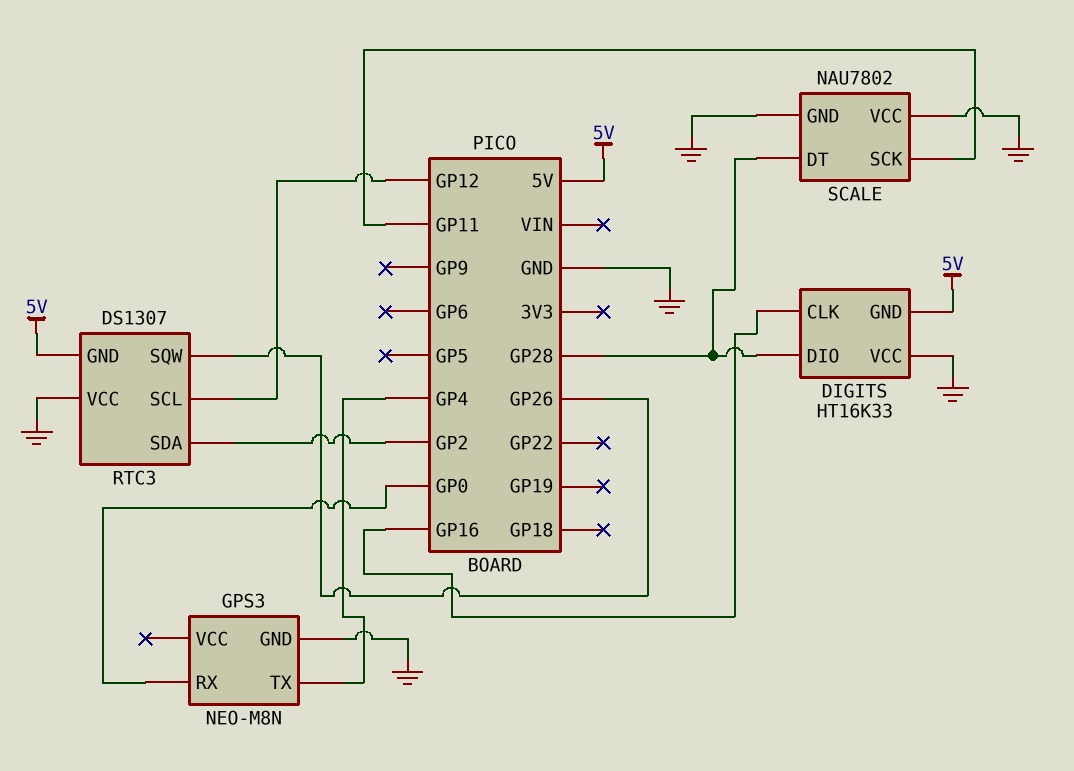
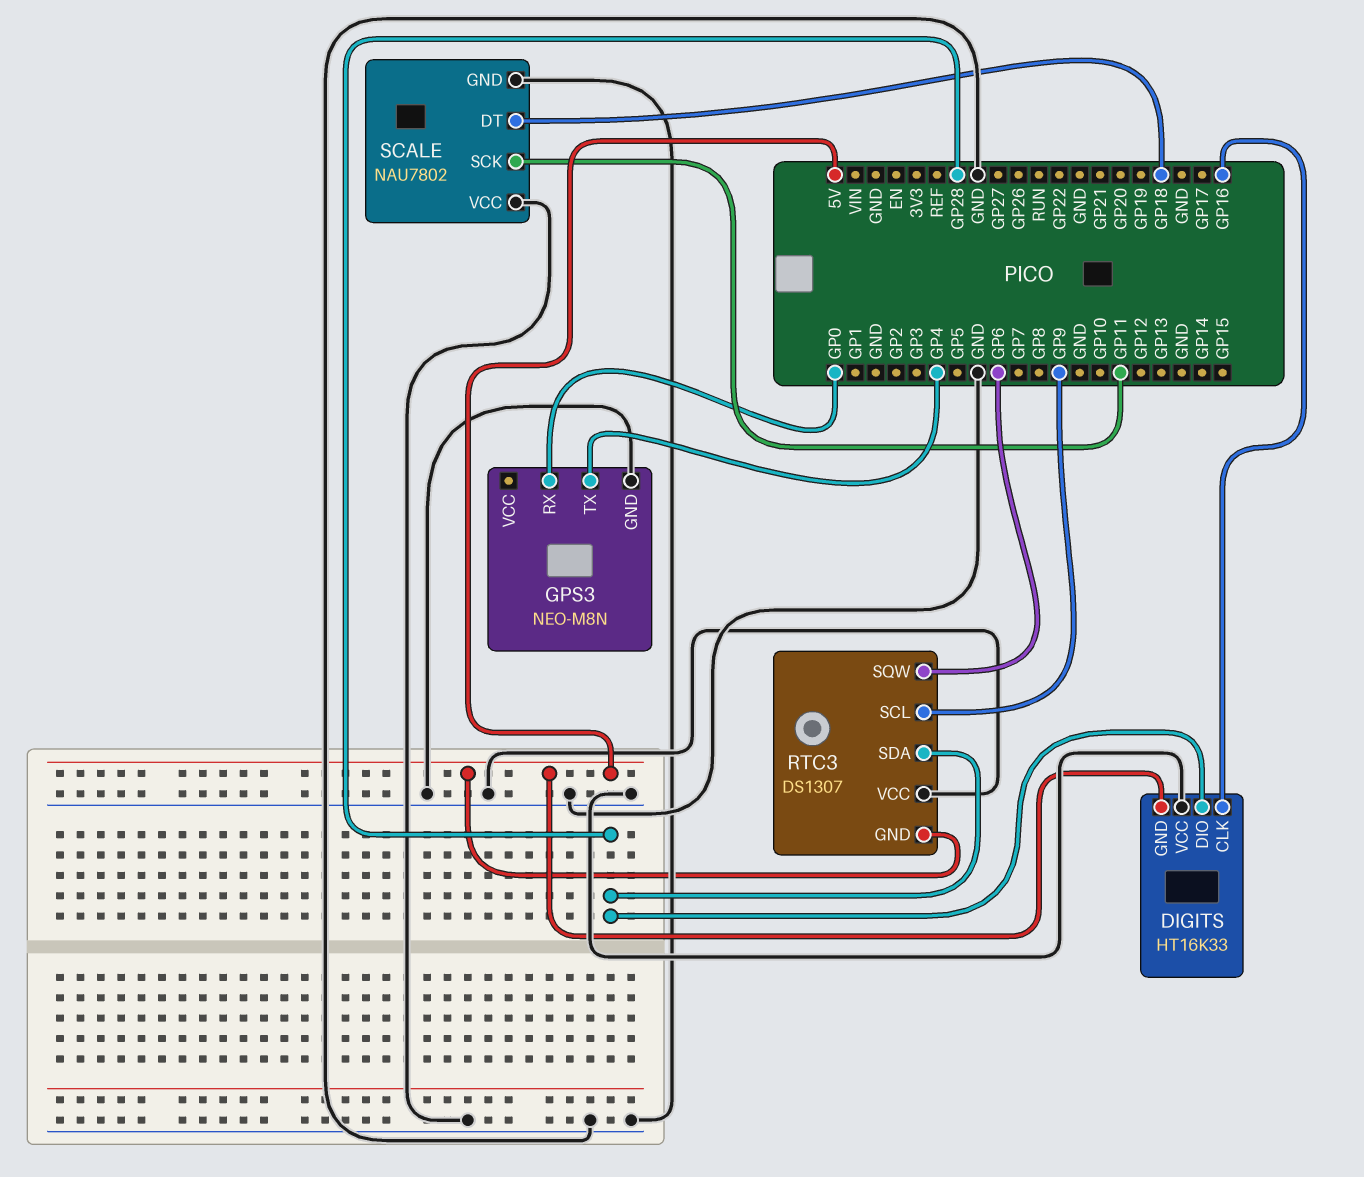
RTC3 pin SCL: GP12 -> GP9
RTC3 pin SDA: GP2 -> GP28
RTC3 pin SQW: GP26 -> GP6
SCALE pin DT: GP28 -> GP18

